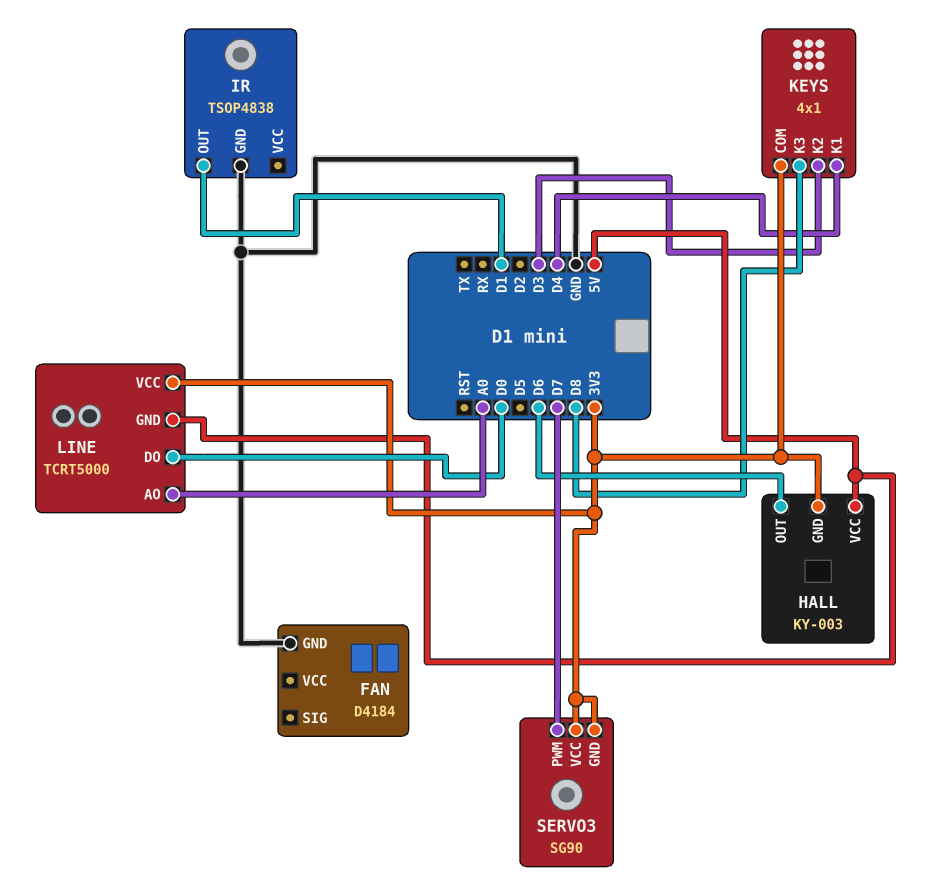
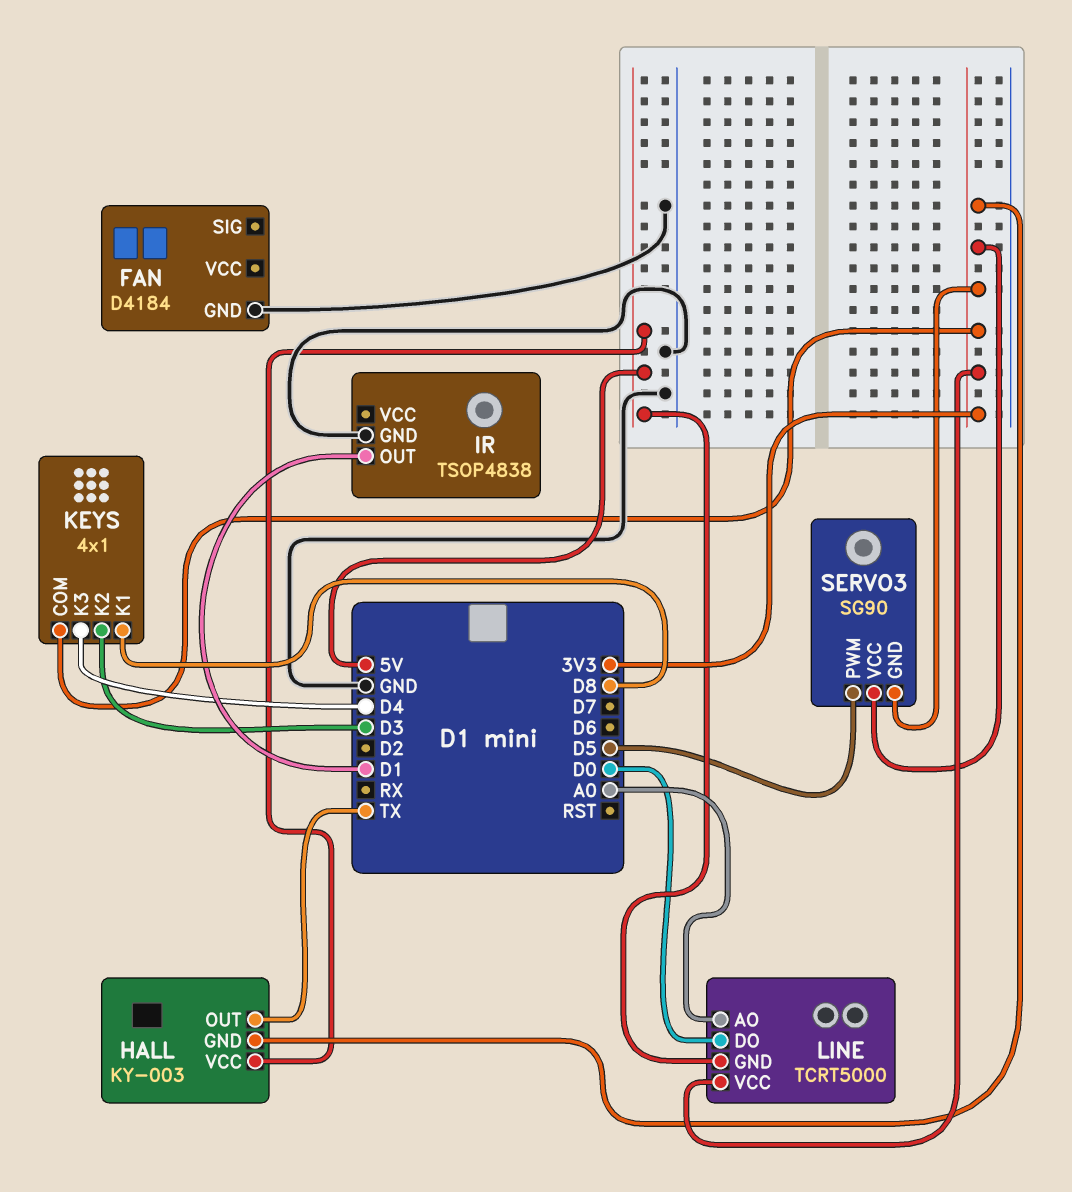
HALL pin OUT: D6 -> TX
KEYS pin K1: D4 -> D8
KEYS pin K3: D8 -> D4
SERVO3 pin PWM: D7 -> D5

